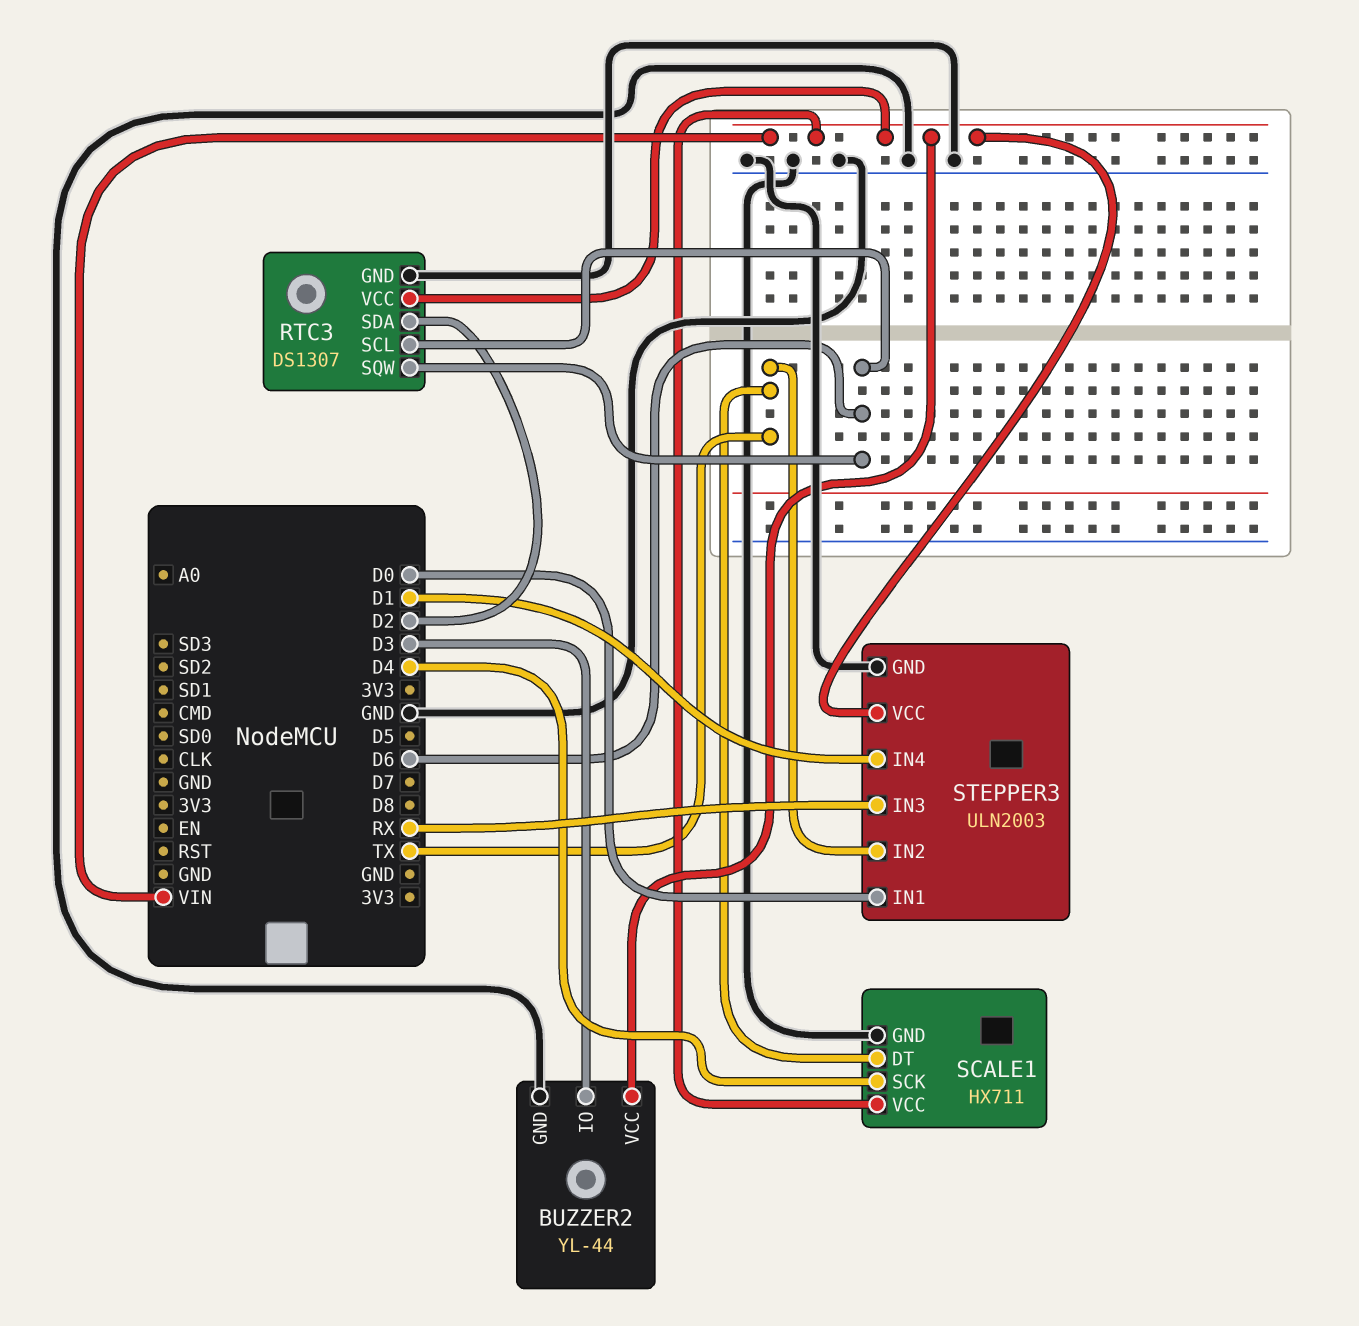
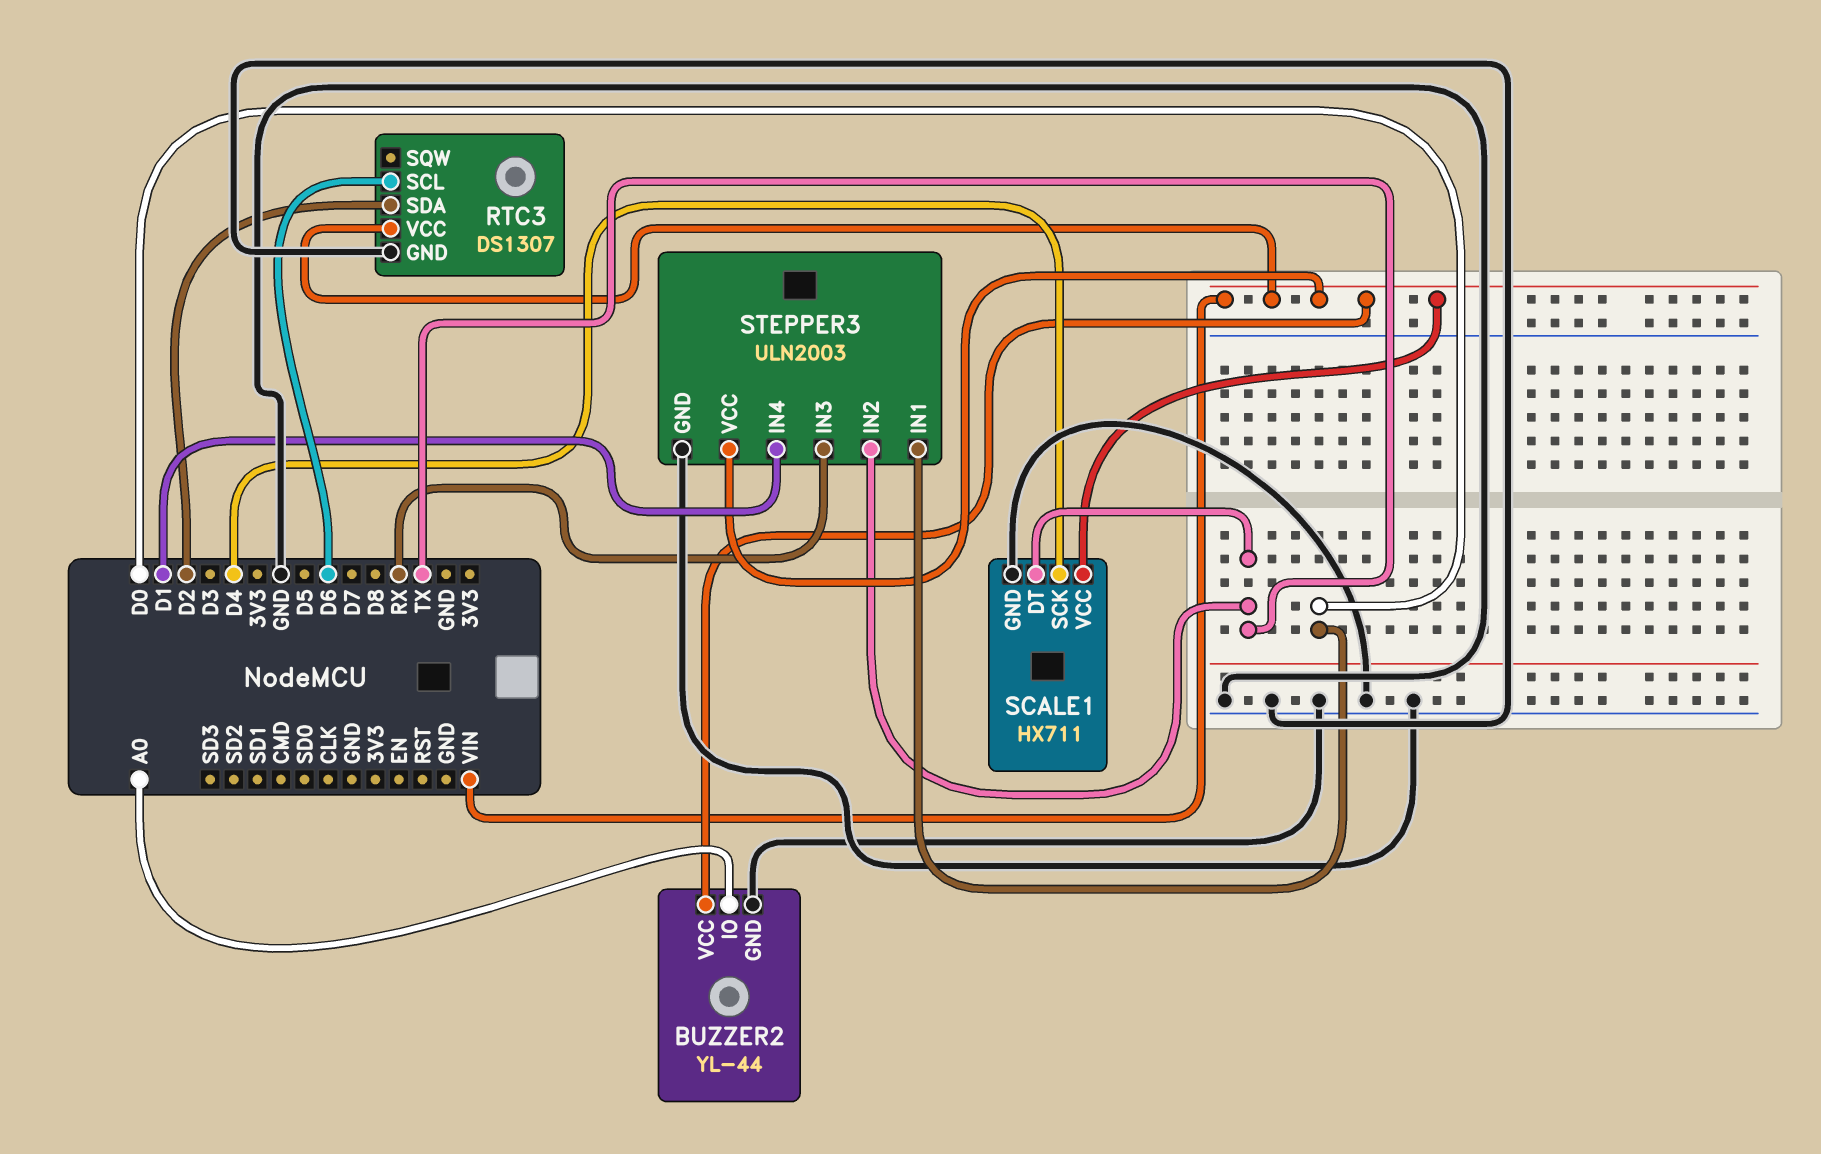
BUZZER2 pin IO: D3 -> A0
RTC3 pin SQW: D6 -> none

